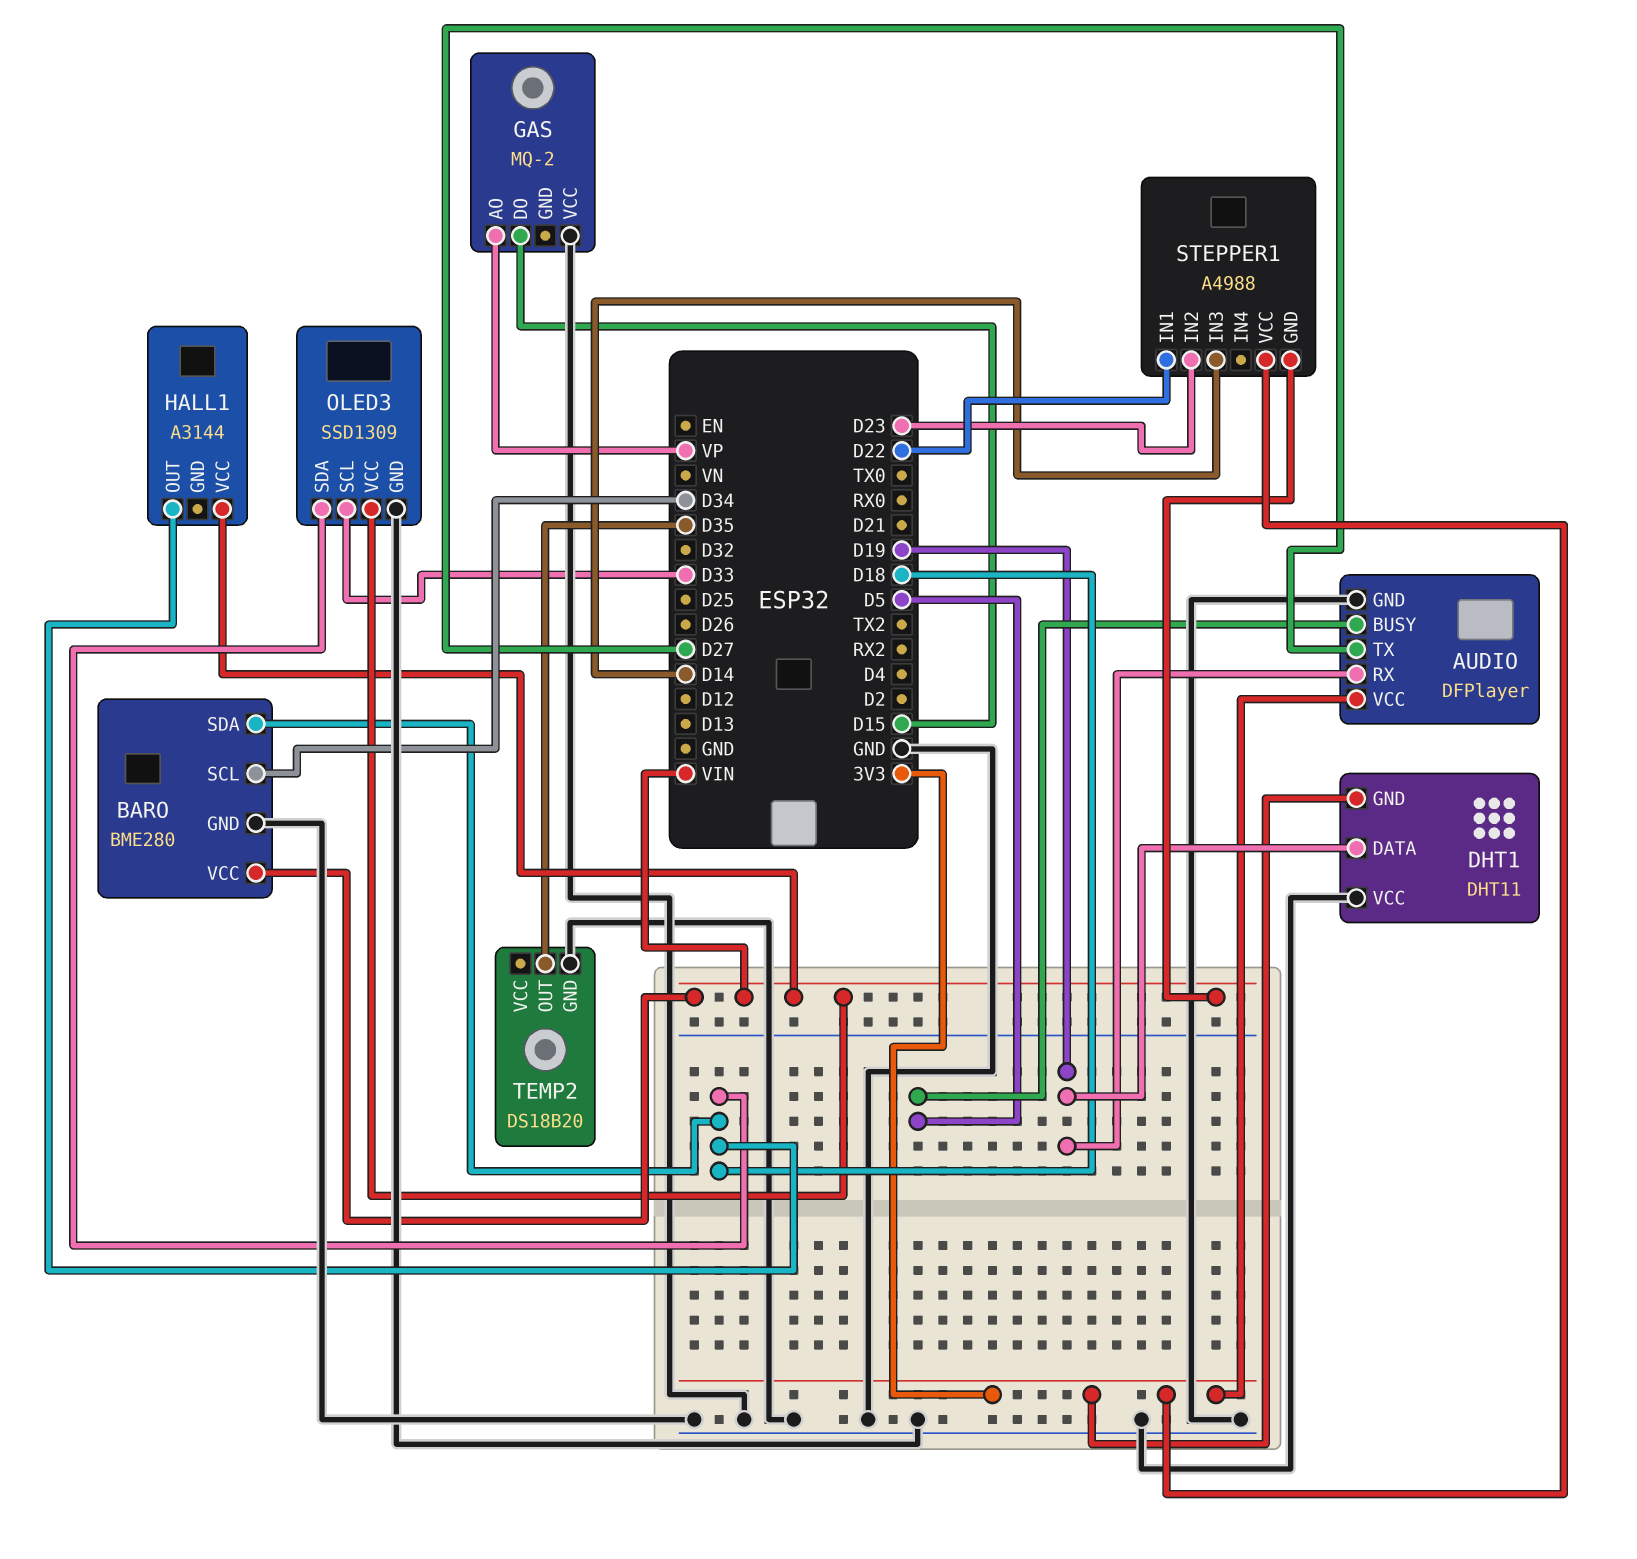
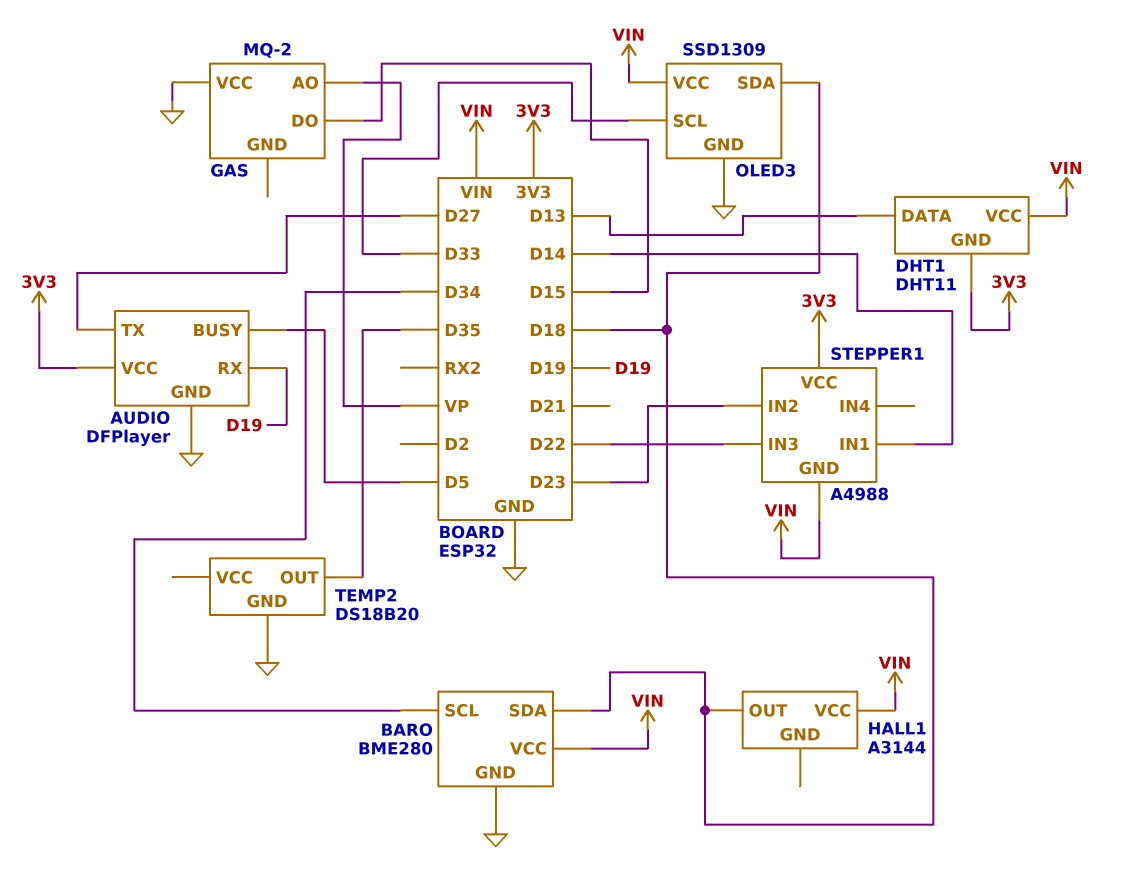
DHT1 pin DATA: D19 -> D13
DHT1 pin VCC: GND -> VIN
STEPPER1 pin IN1: D22 -> D14
STEPPER1 pin IN3: D14 -> D22

